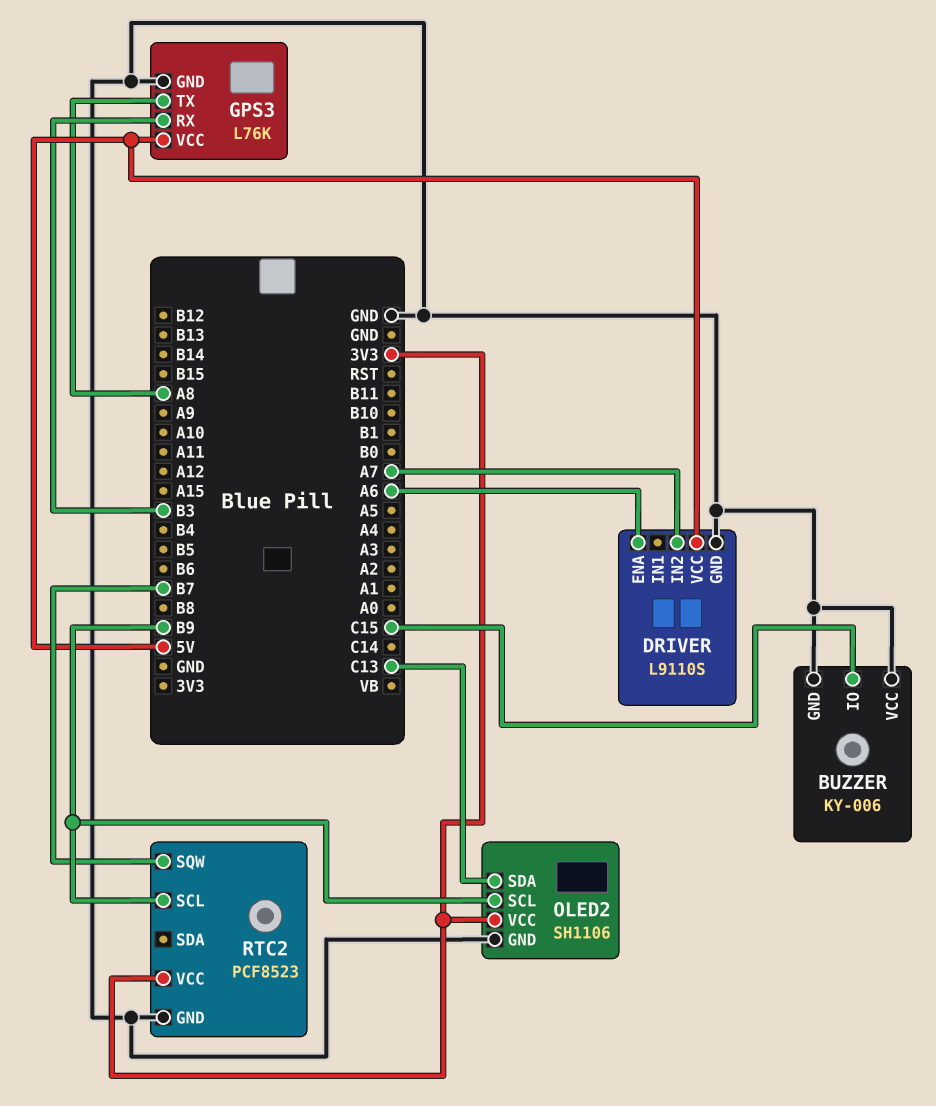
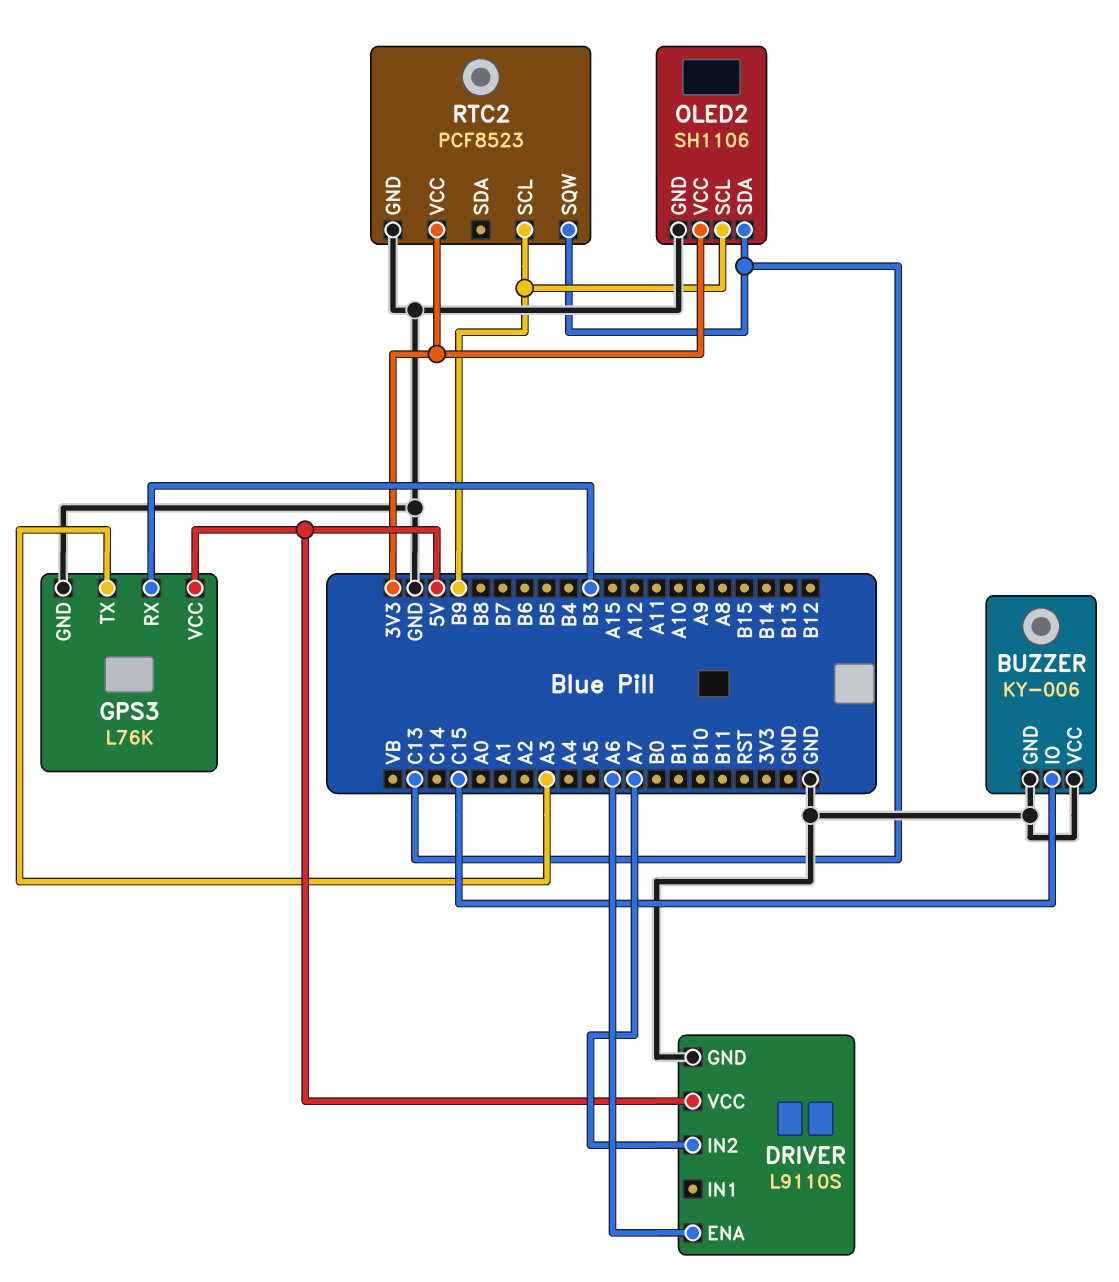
GPS3 pin TX: A8 -> A3
RTC2 pin SQW: B7 -> C13

